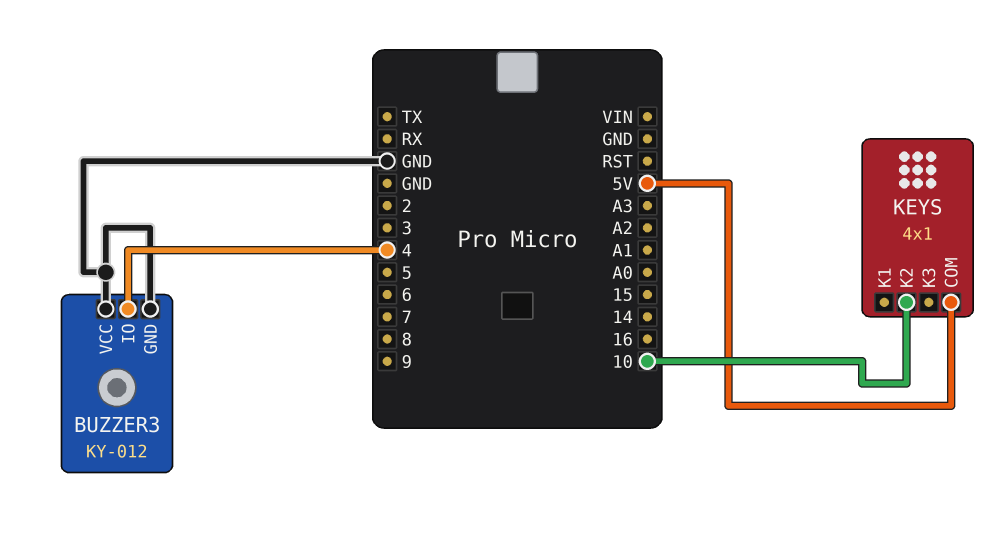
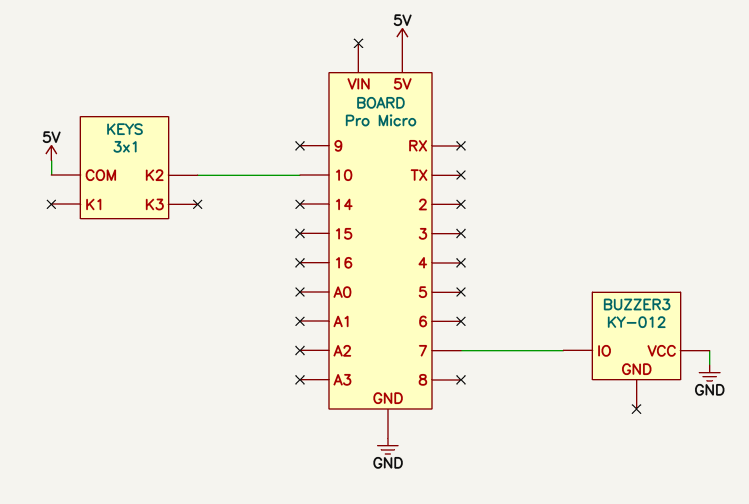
BUZZER3 pin GND: GND -> none
BUZZER3 pin IO: 4 -> 7
KEYS: 4x1 -> 3x1

